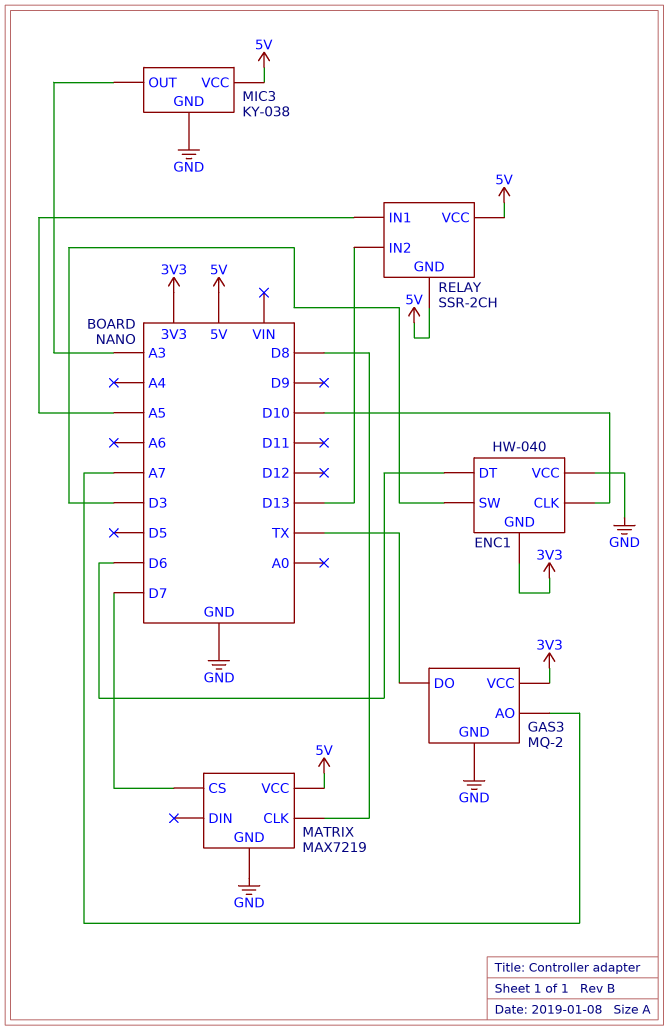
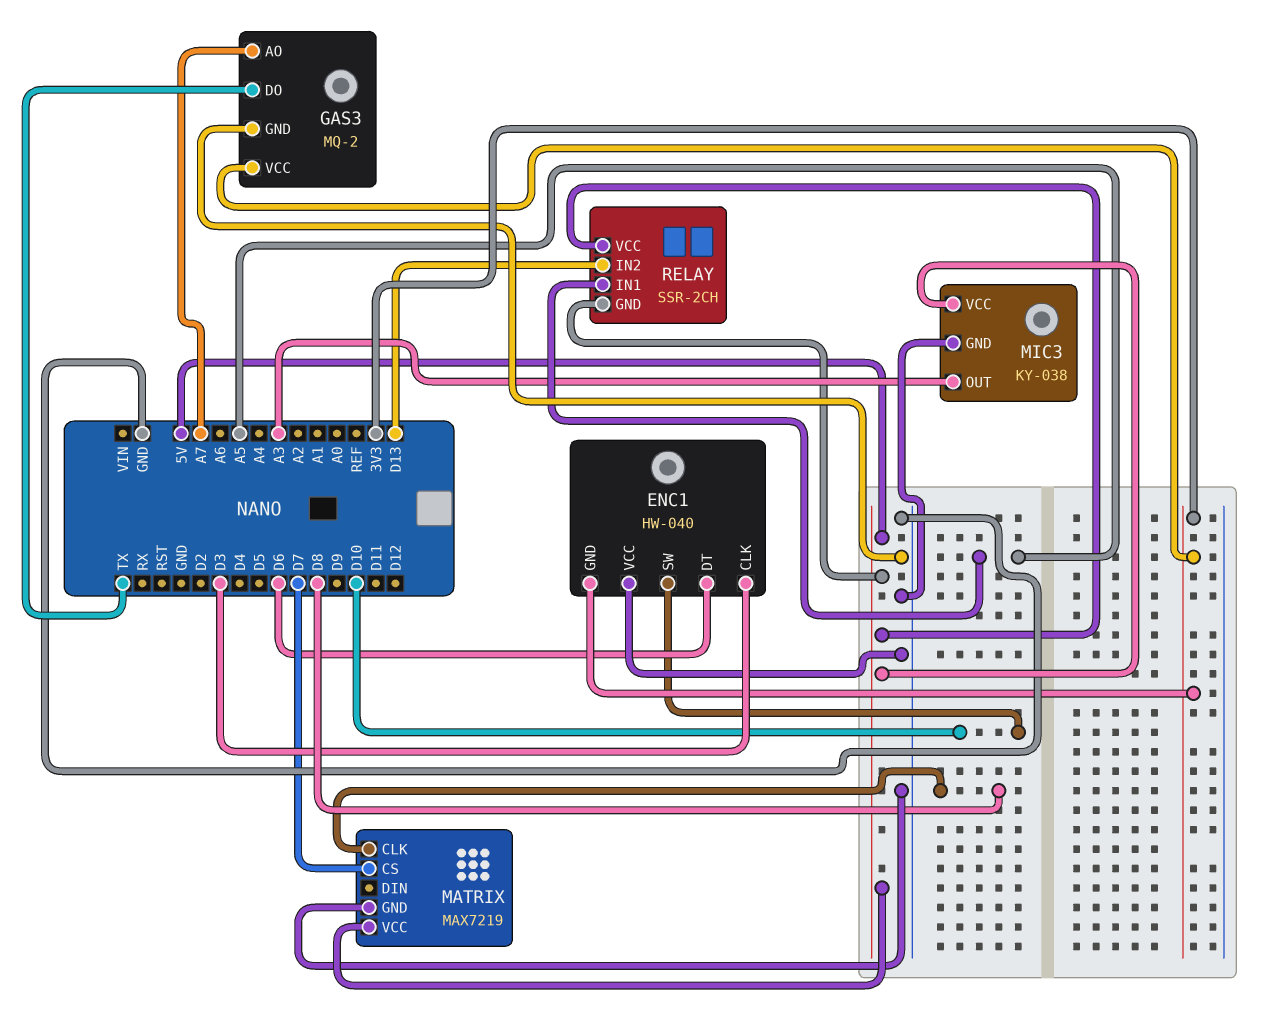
ENC1 pin CLK: D10 -> D3
ENC1 pin SW: D3 -> D10

